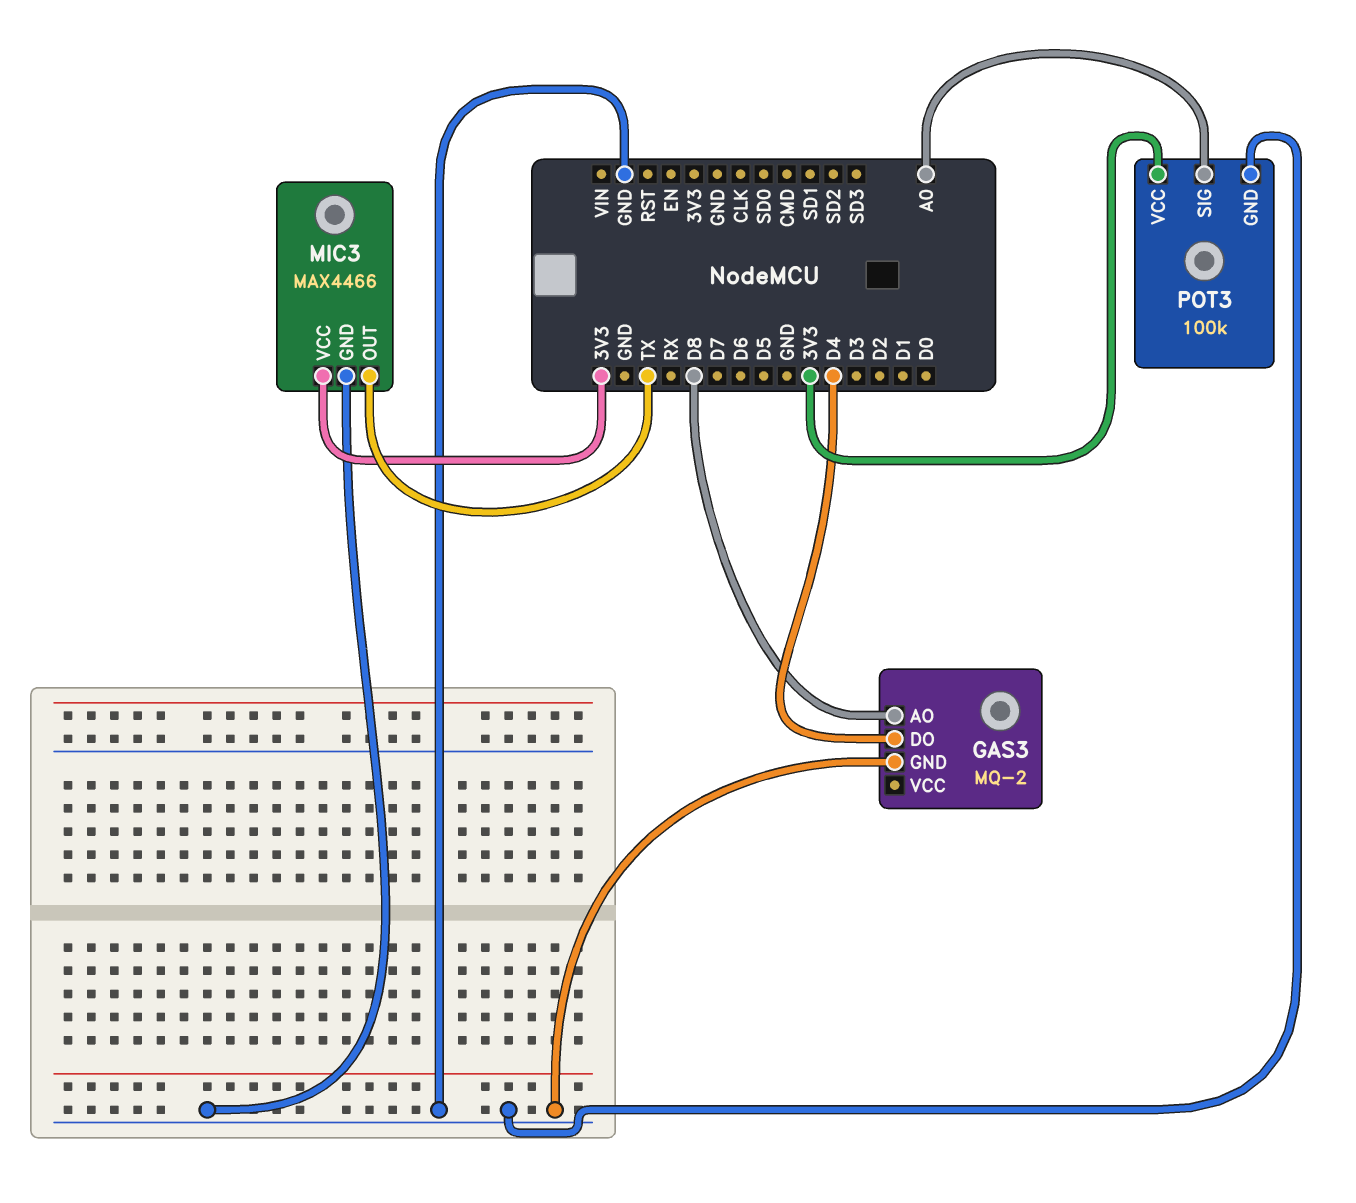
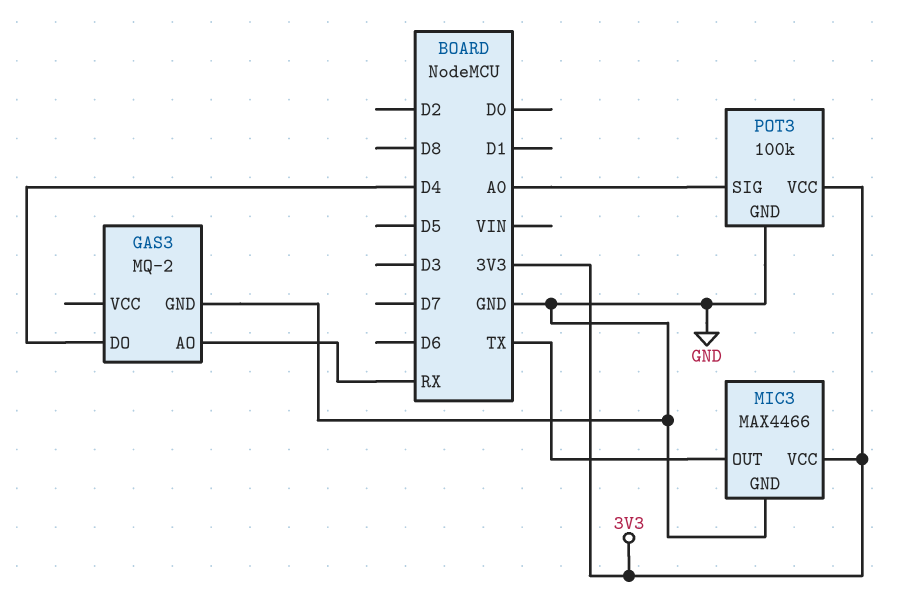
GAS3 pin AO: D8 -> RX

